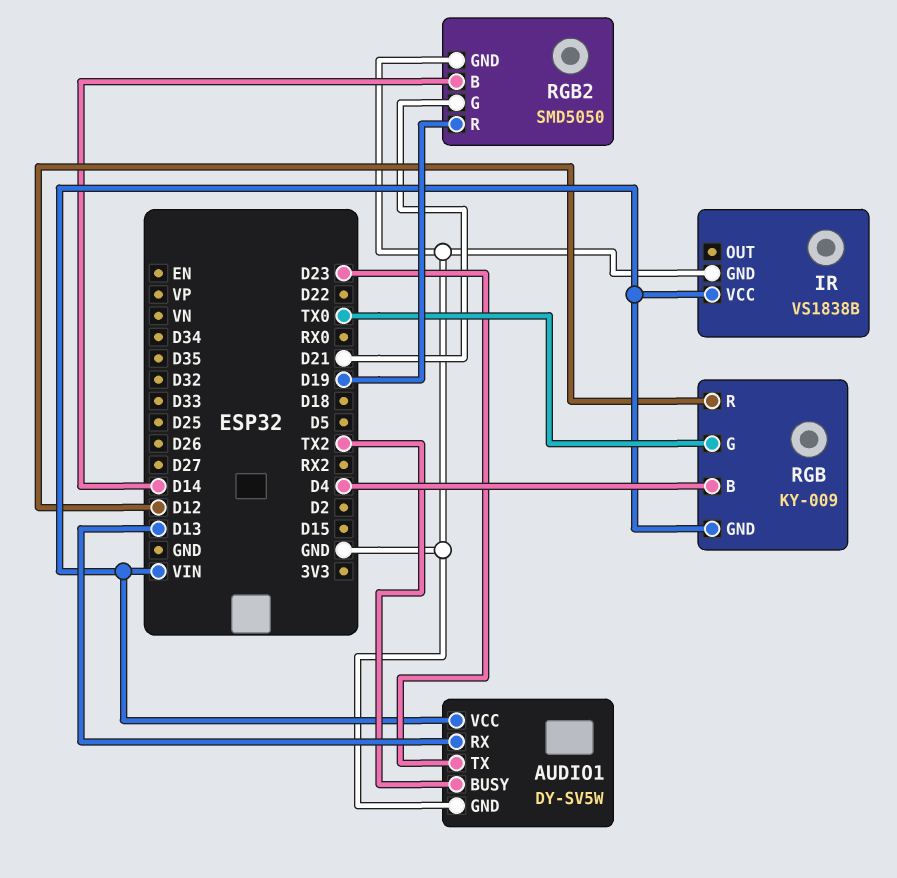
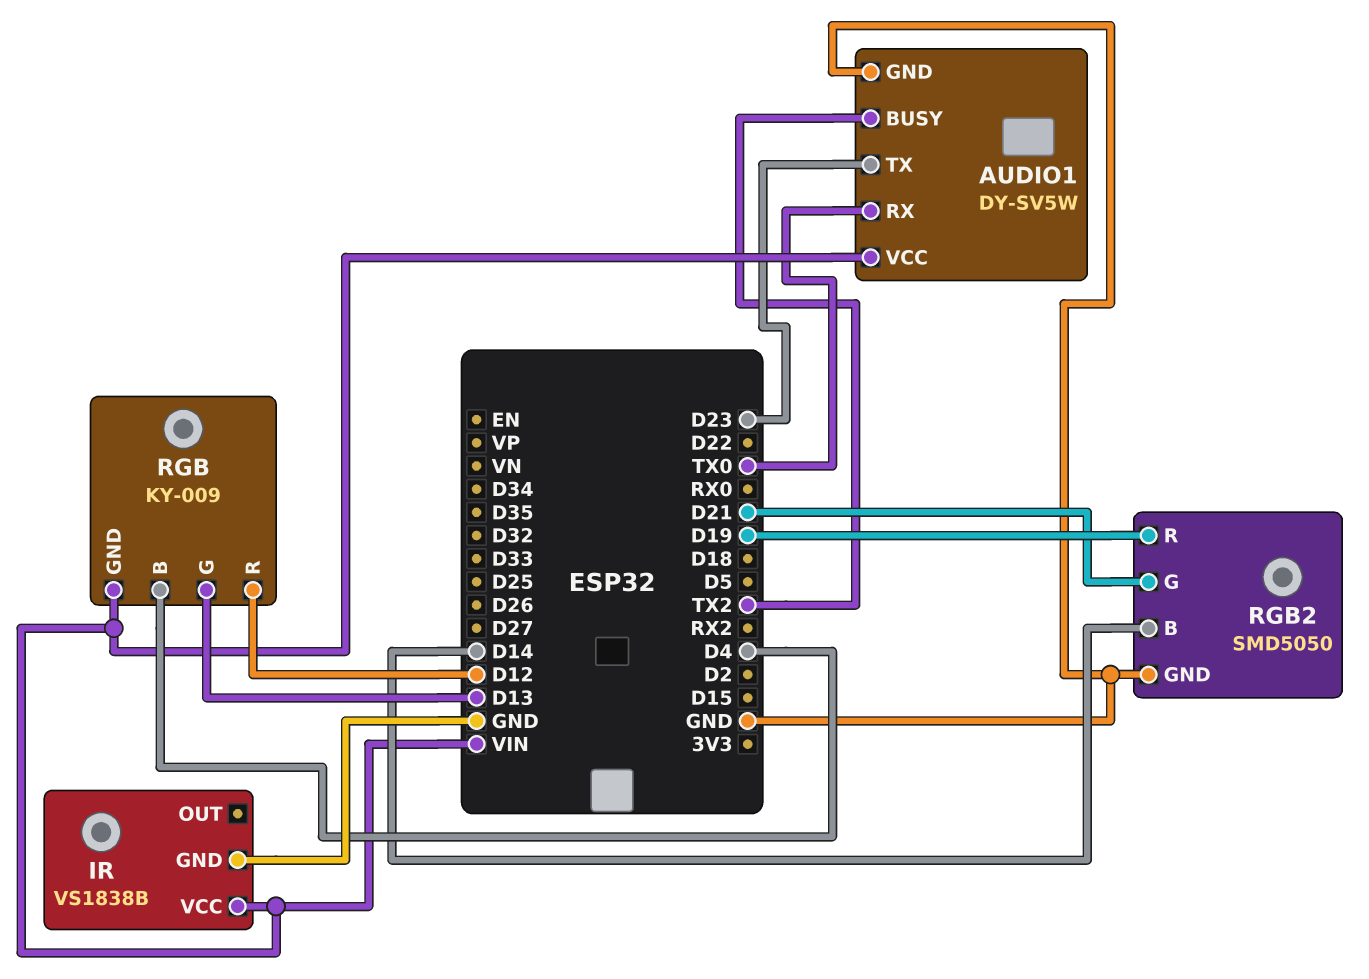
AUDIO1 pin RX: D13 -> TX0
RGB pin G: TX0 -> D13

